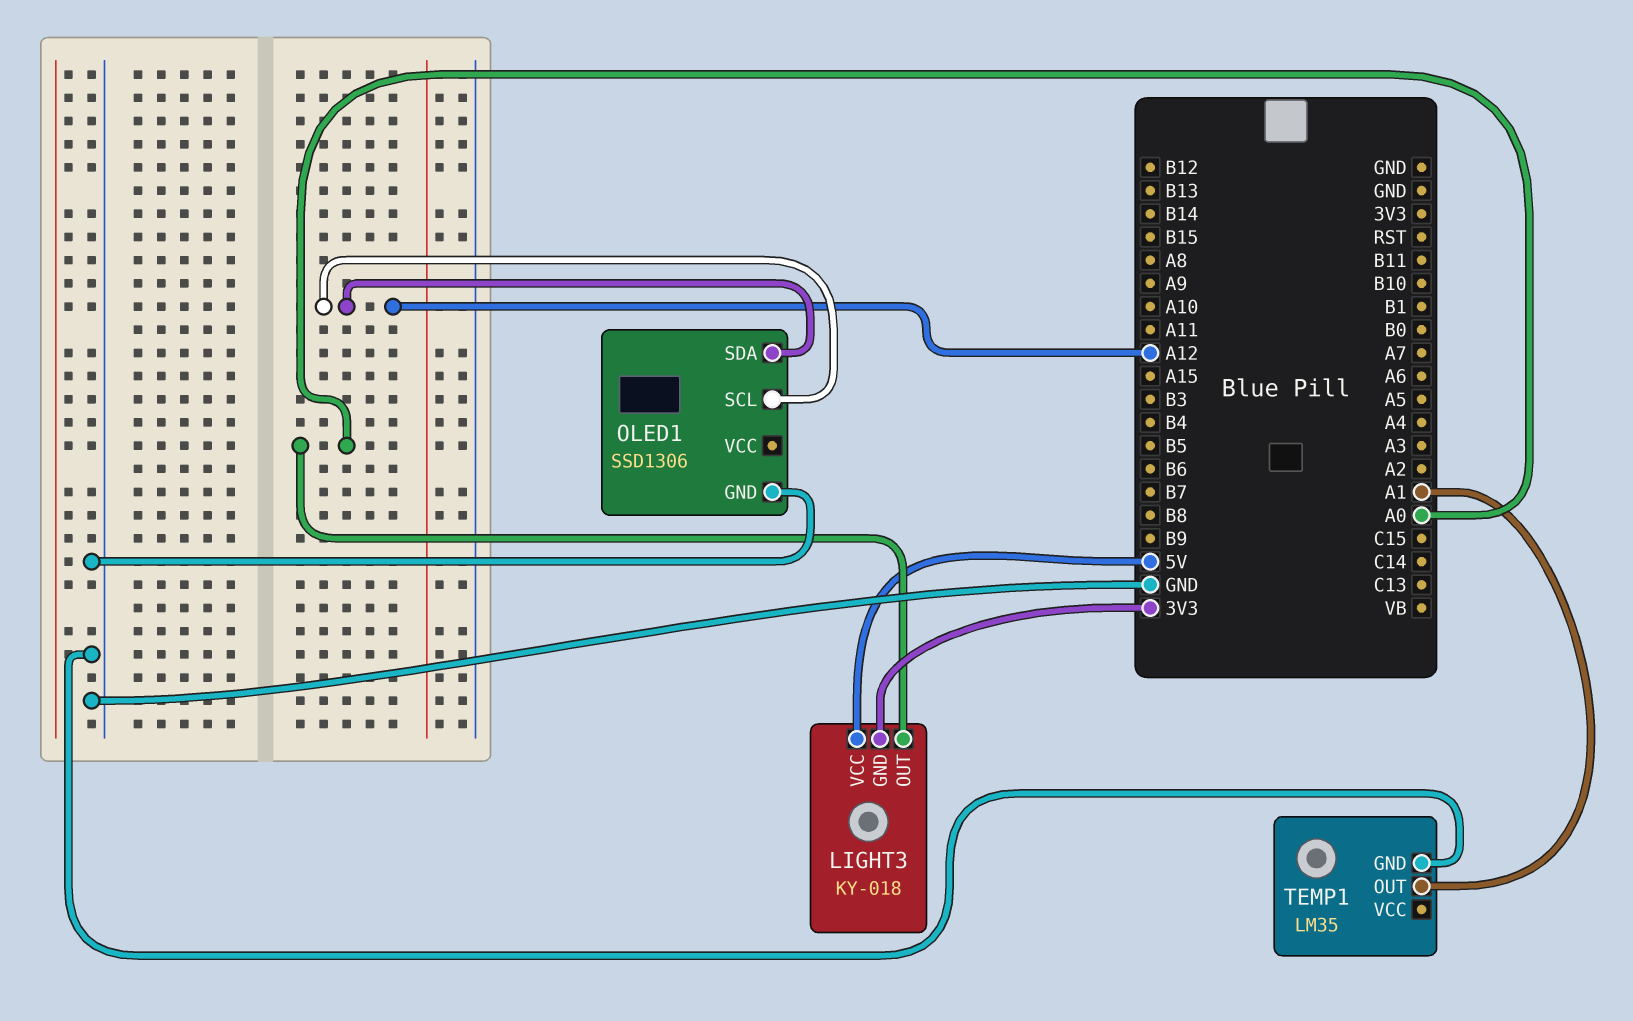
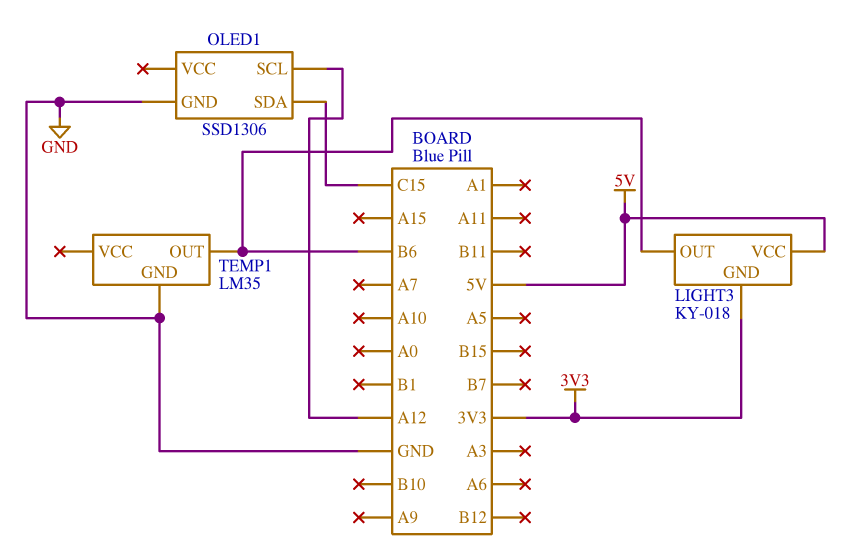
LIGHT3 pin OUT: A0 -> B6
OLED1 pin SDA: A12 -> C15
TEMP1 pin OUT: A1 -> B6

